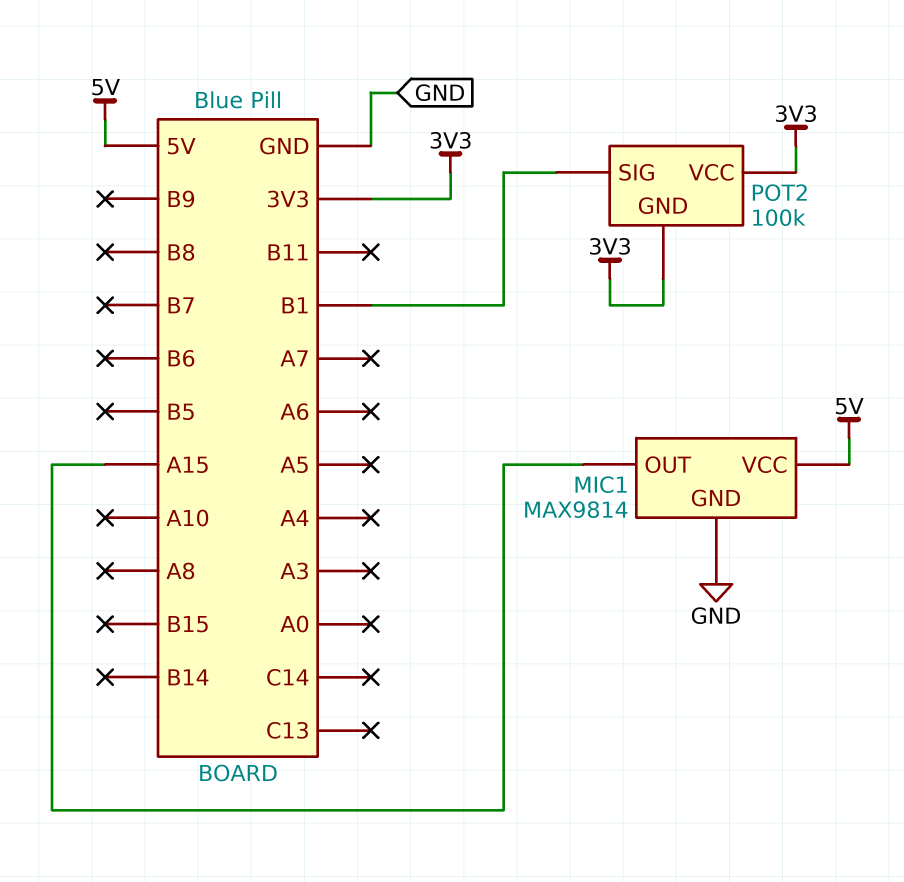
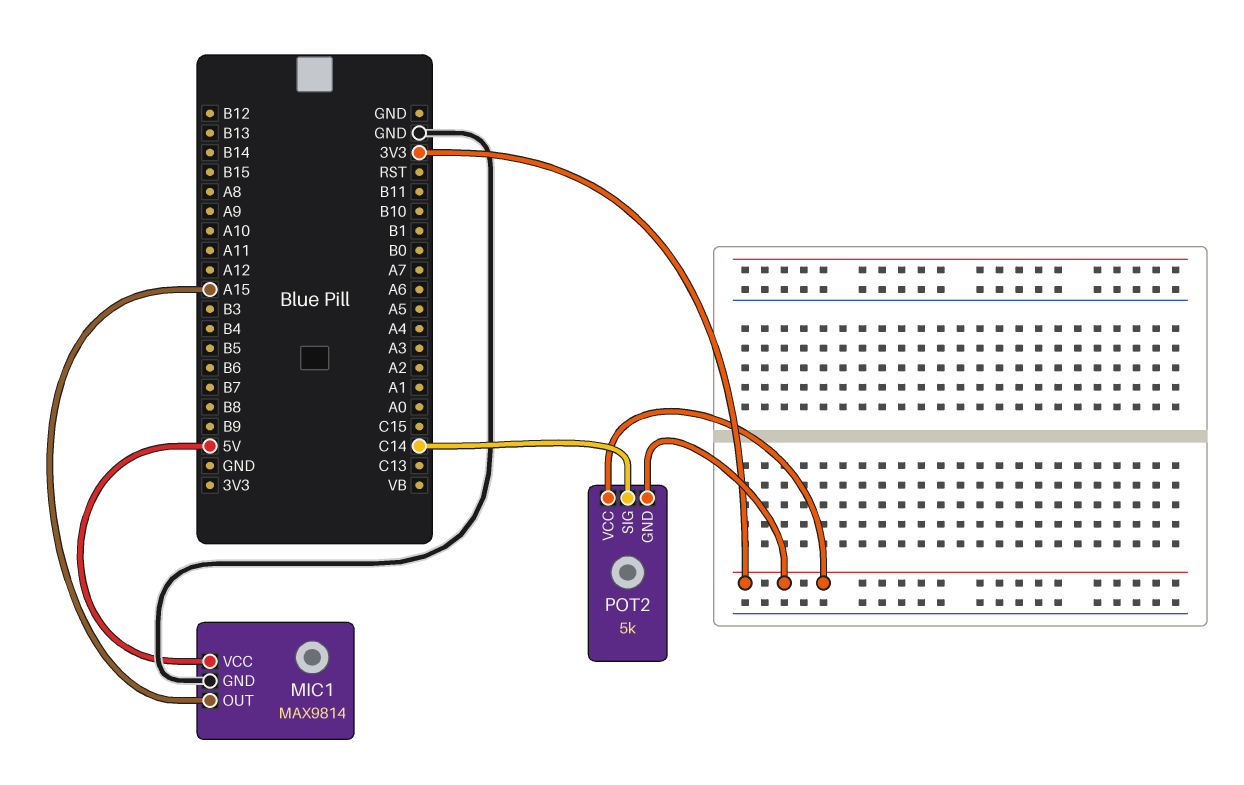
POT2: 100k -> 5k
POT2 pin SIG: B1 -> C14

